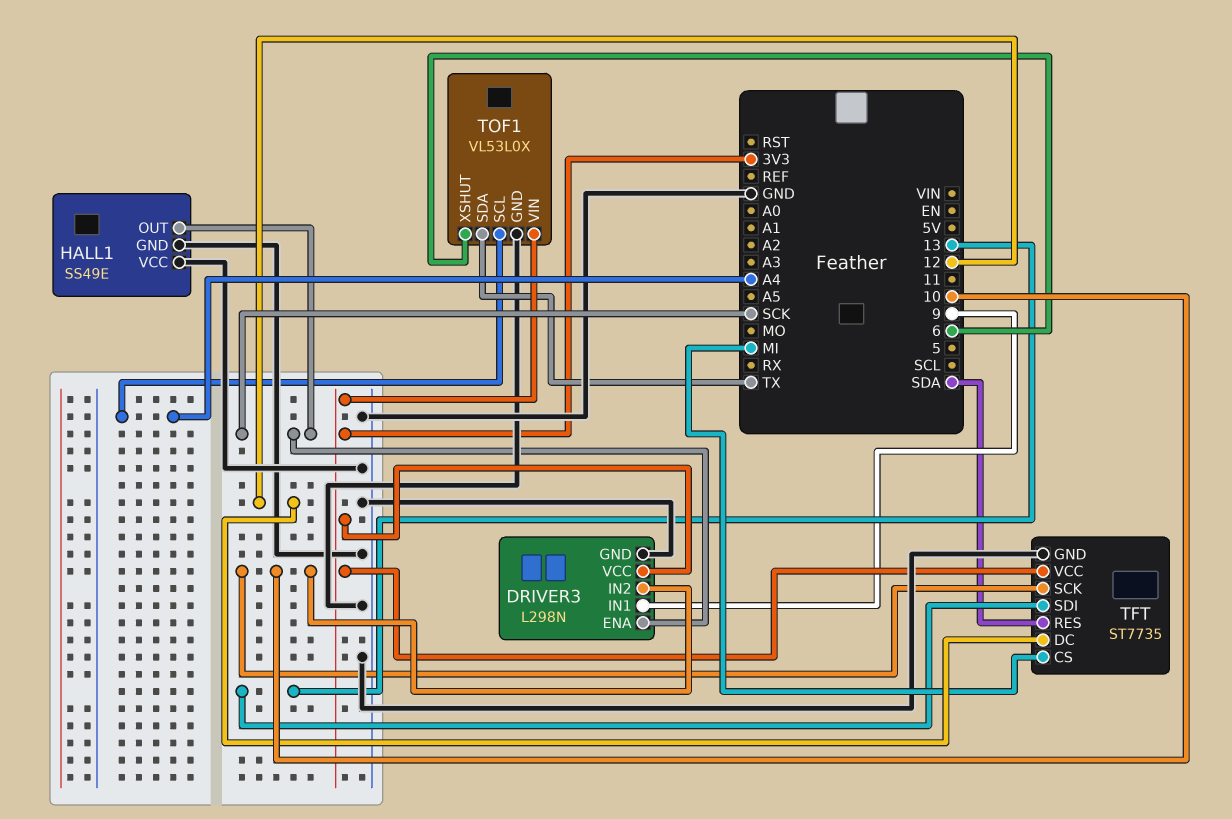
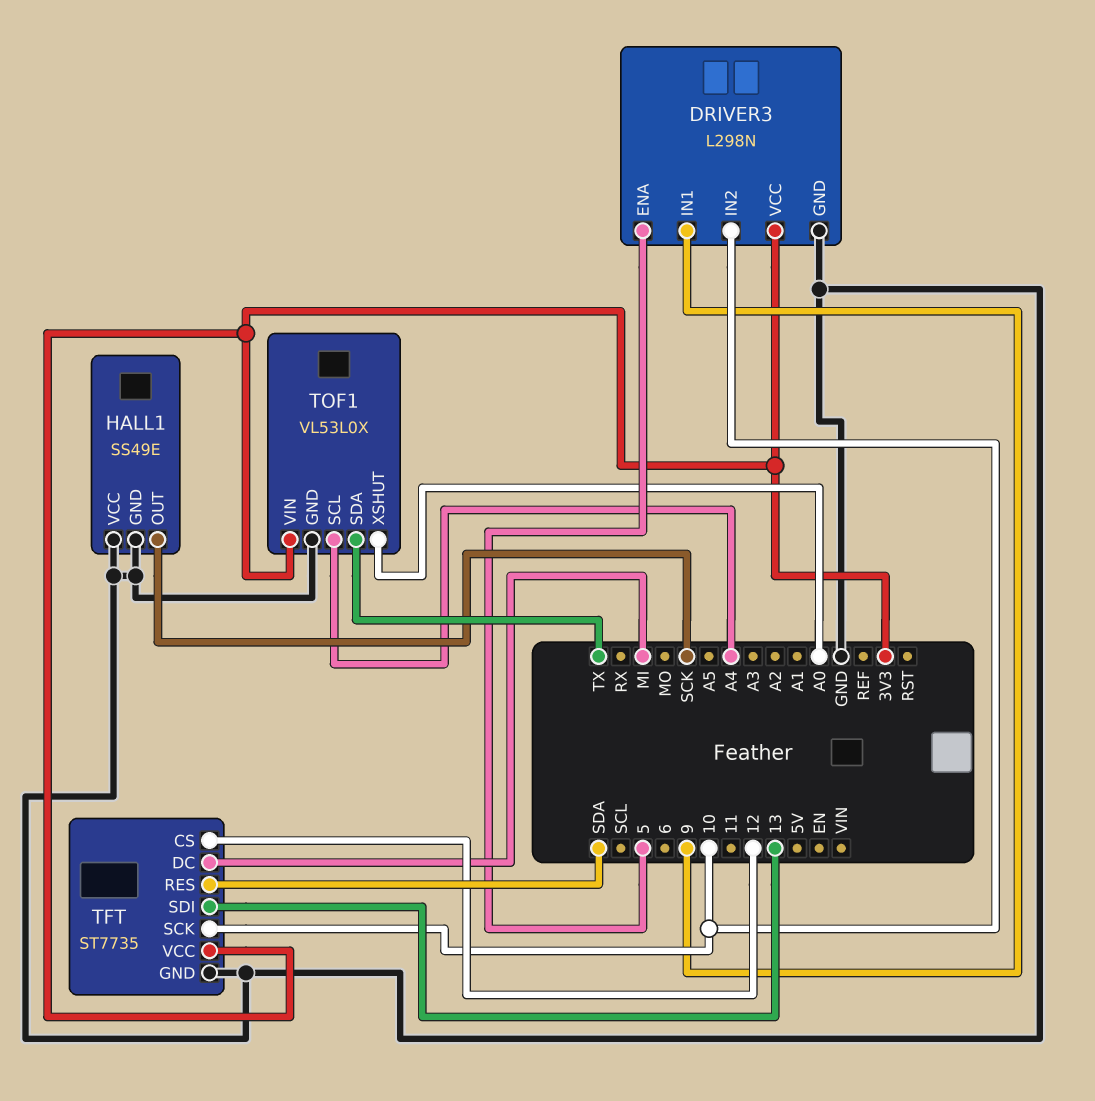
DRIVER3 pin ENA: SCK -> 5
TFT pin CS: MI -> 12
TFT pin DC: 12 -> MI
TOF1 pin XSHUT: 6 -> A0

